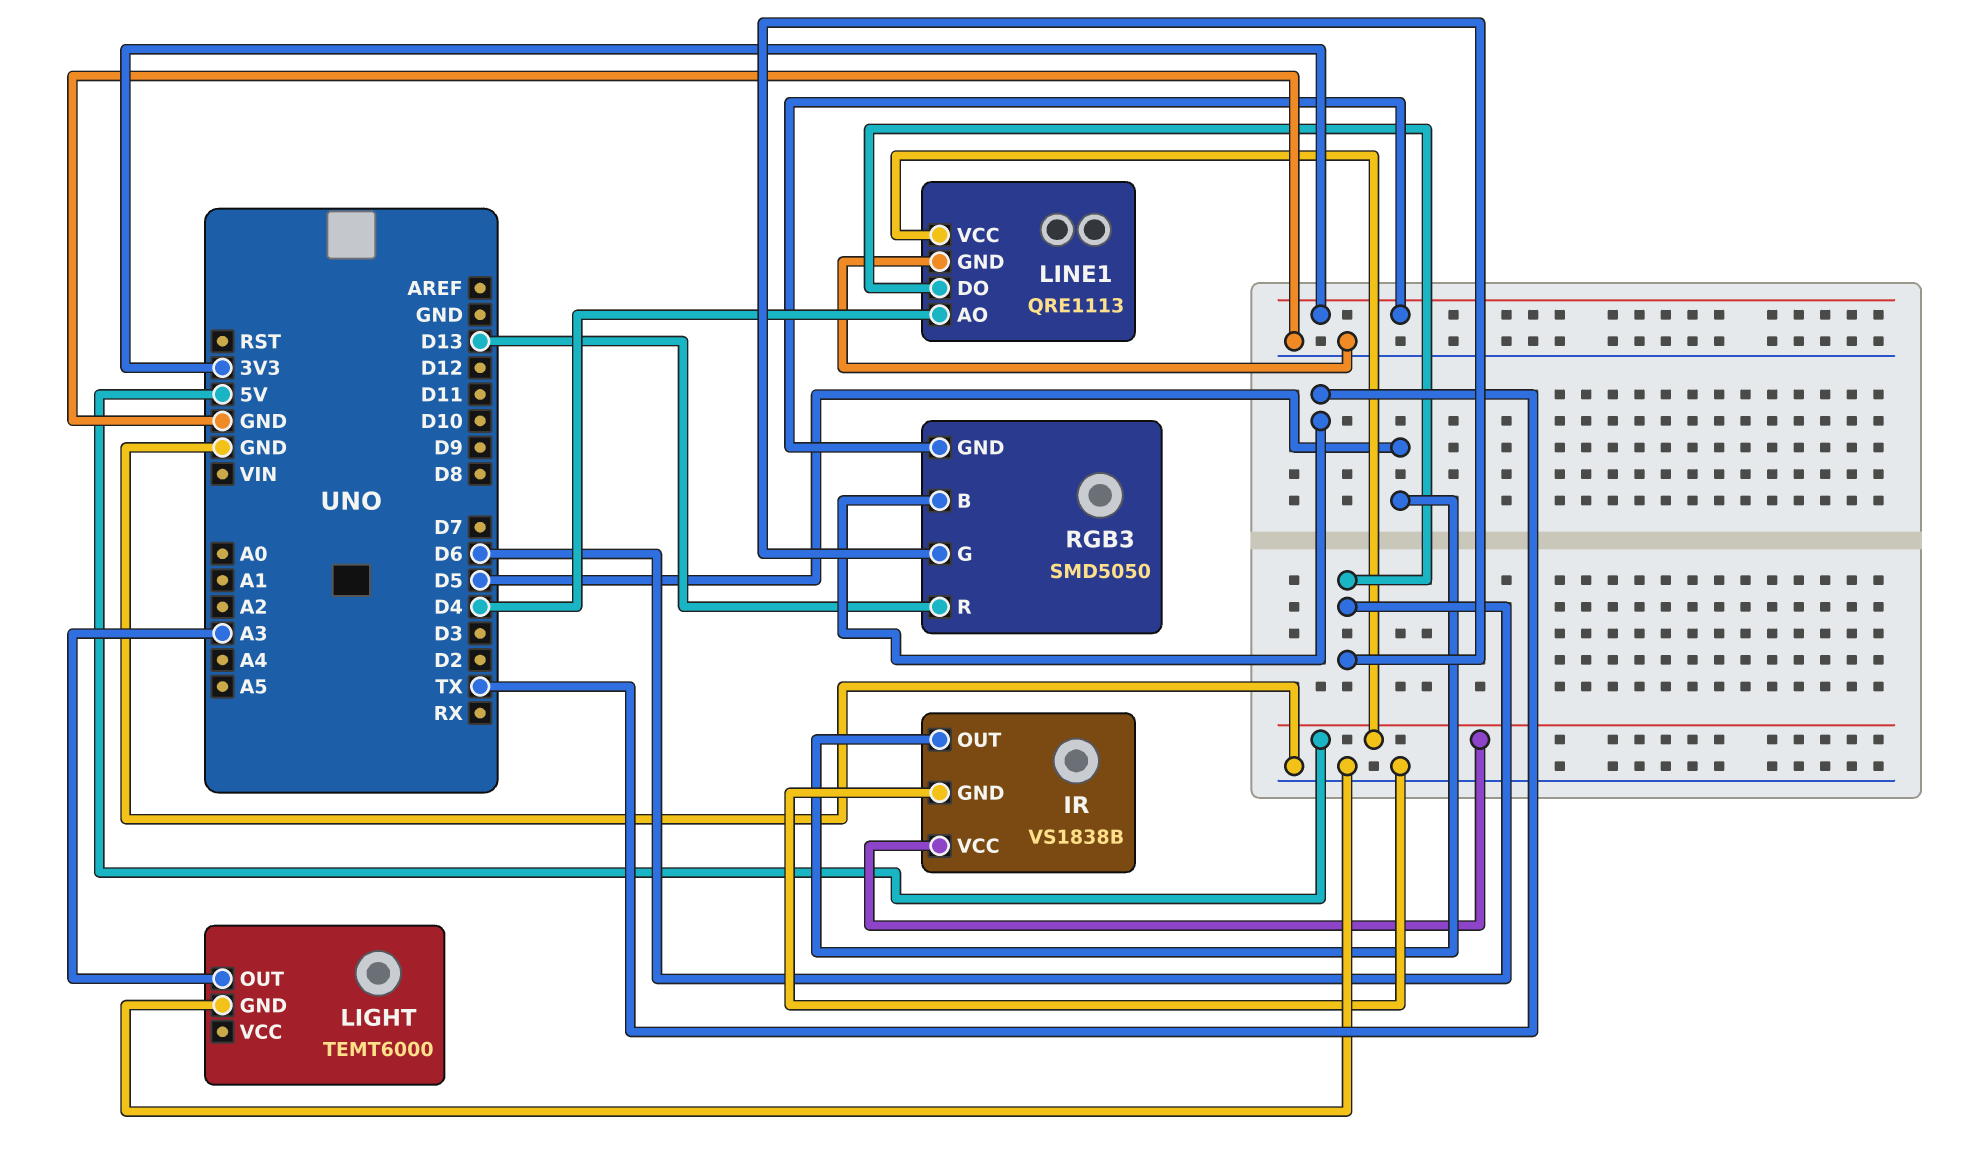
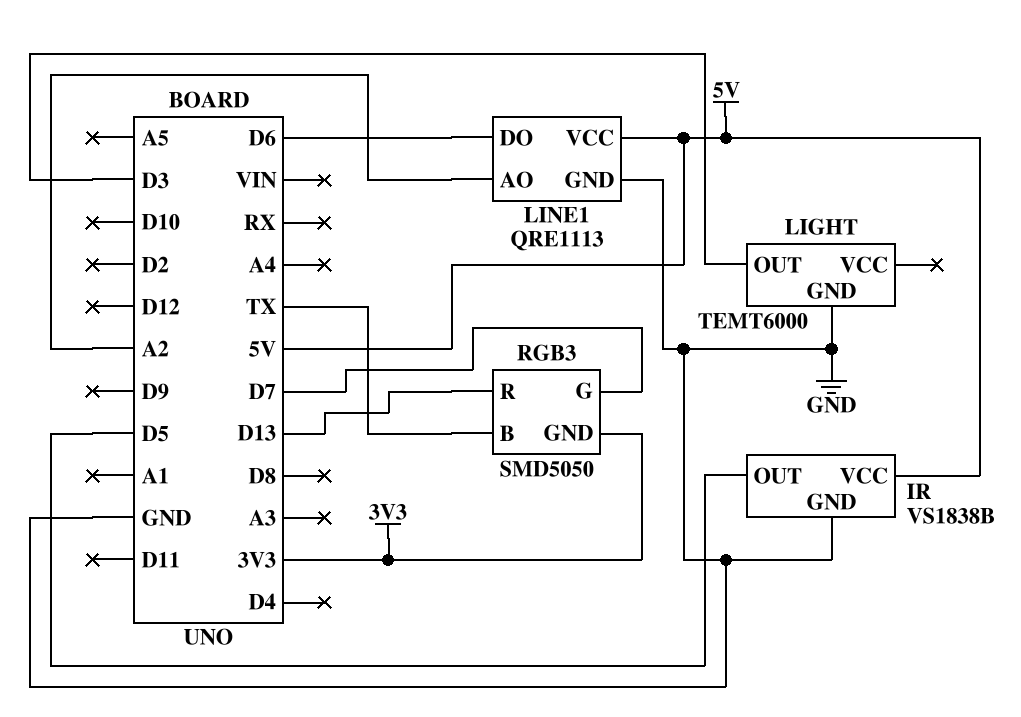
LIGHT pin OUT: A3 -> D3
LINE1 pin AO: D4 -> A2
RGB3 pin G: D6 -> D7

